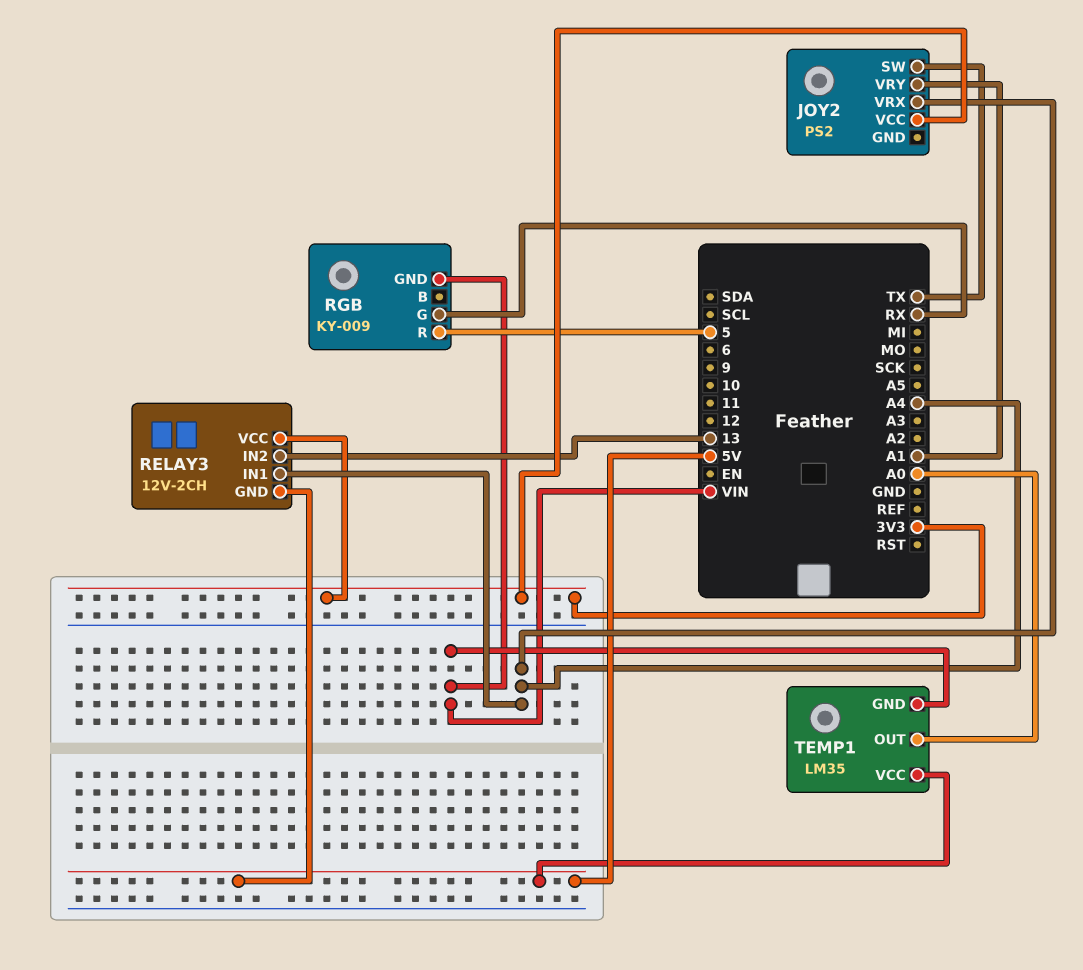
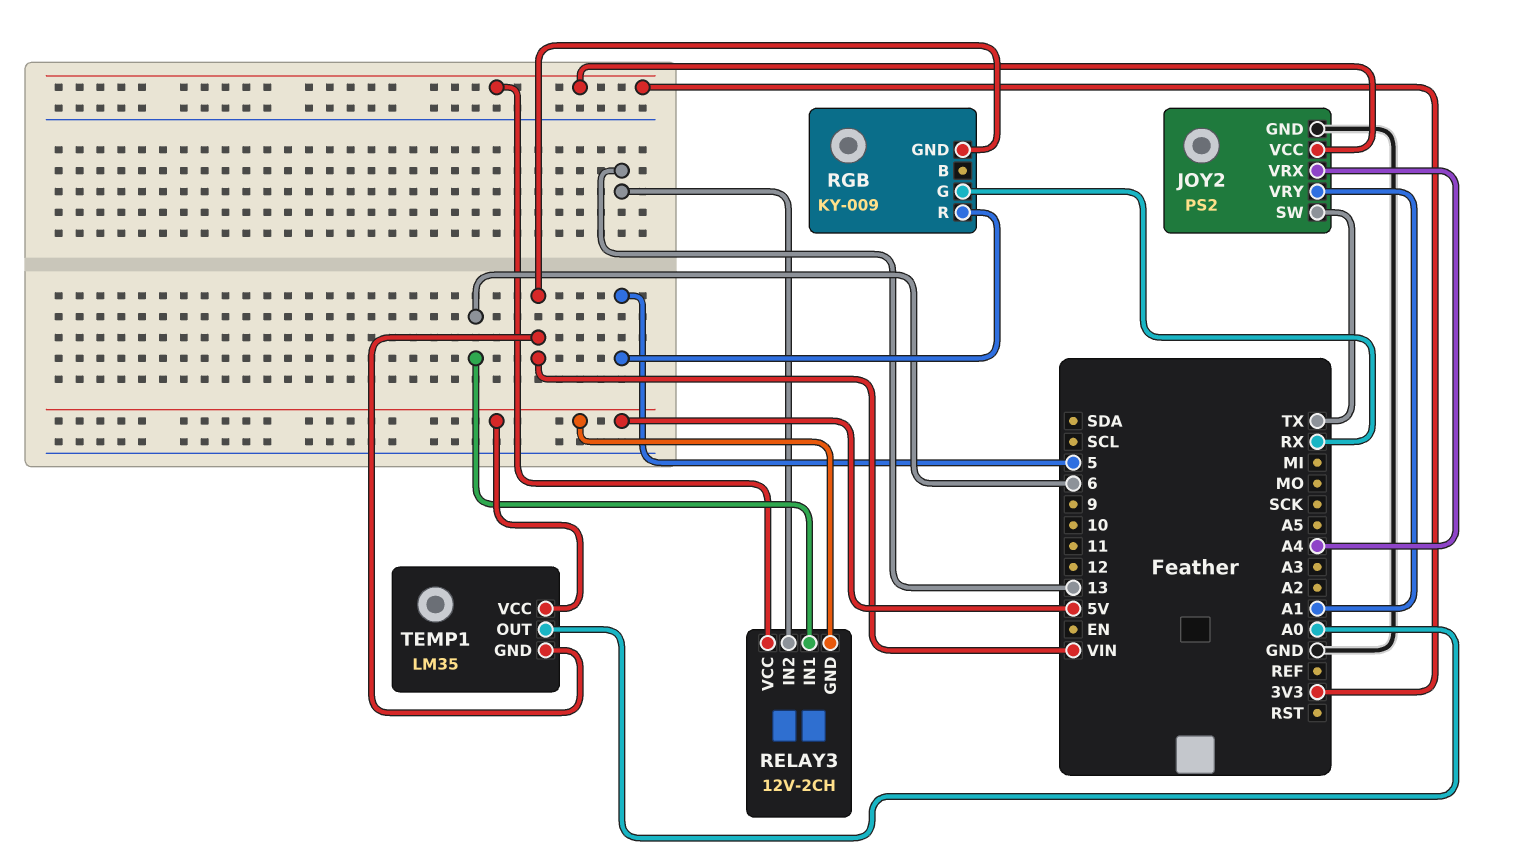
JOY2 pin GND: none -> GND
RELAY3 pin IN1: A4 -> 6

